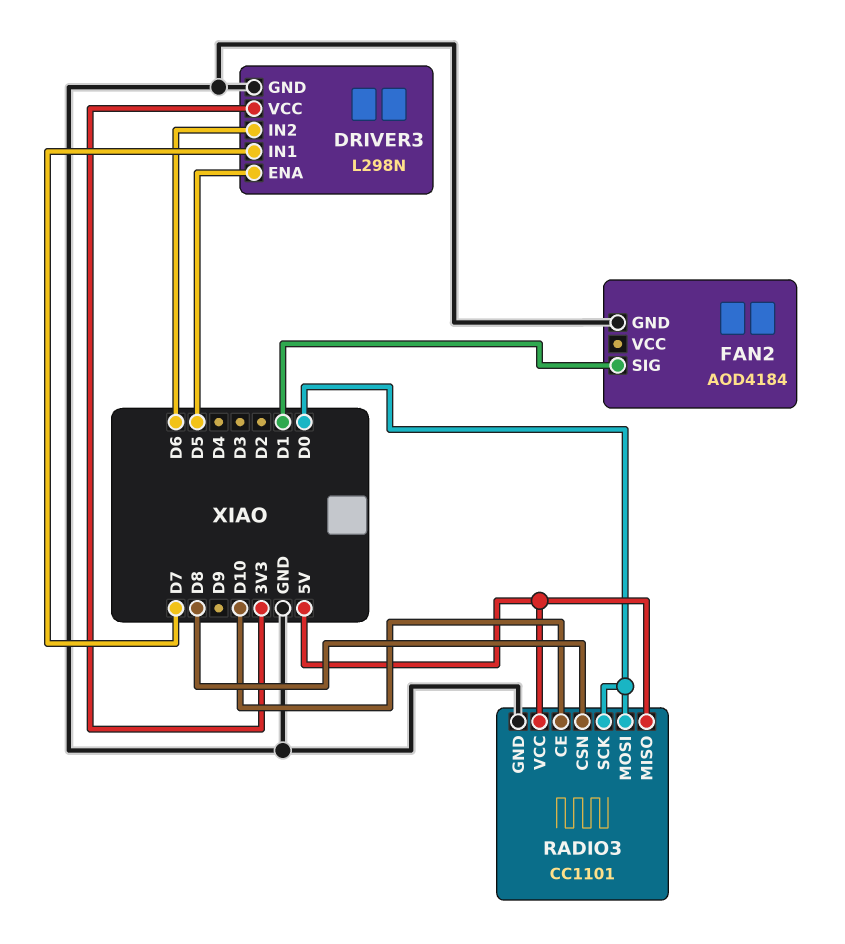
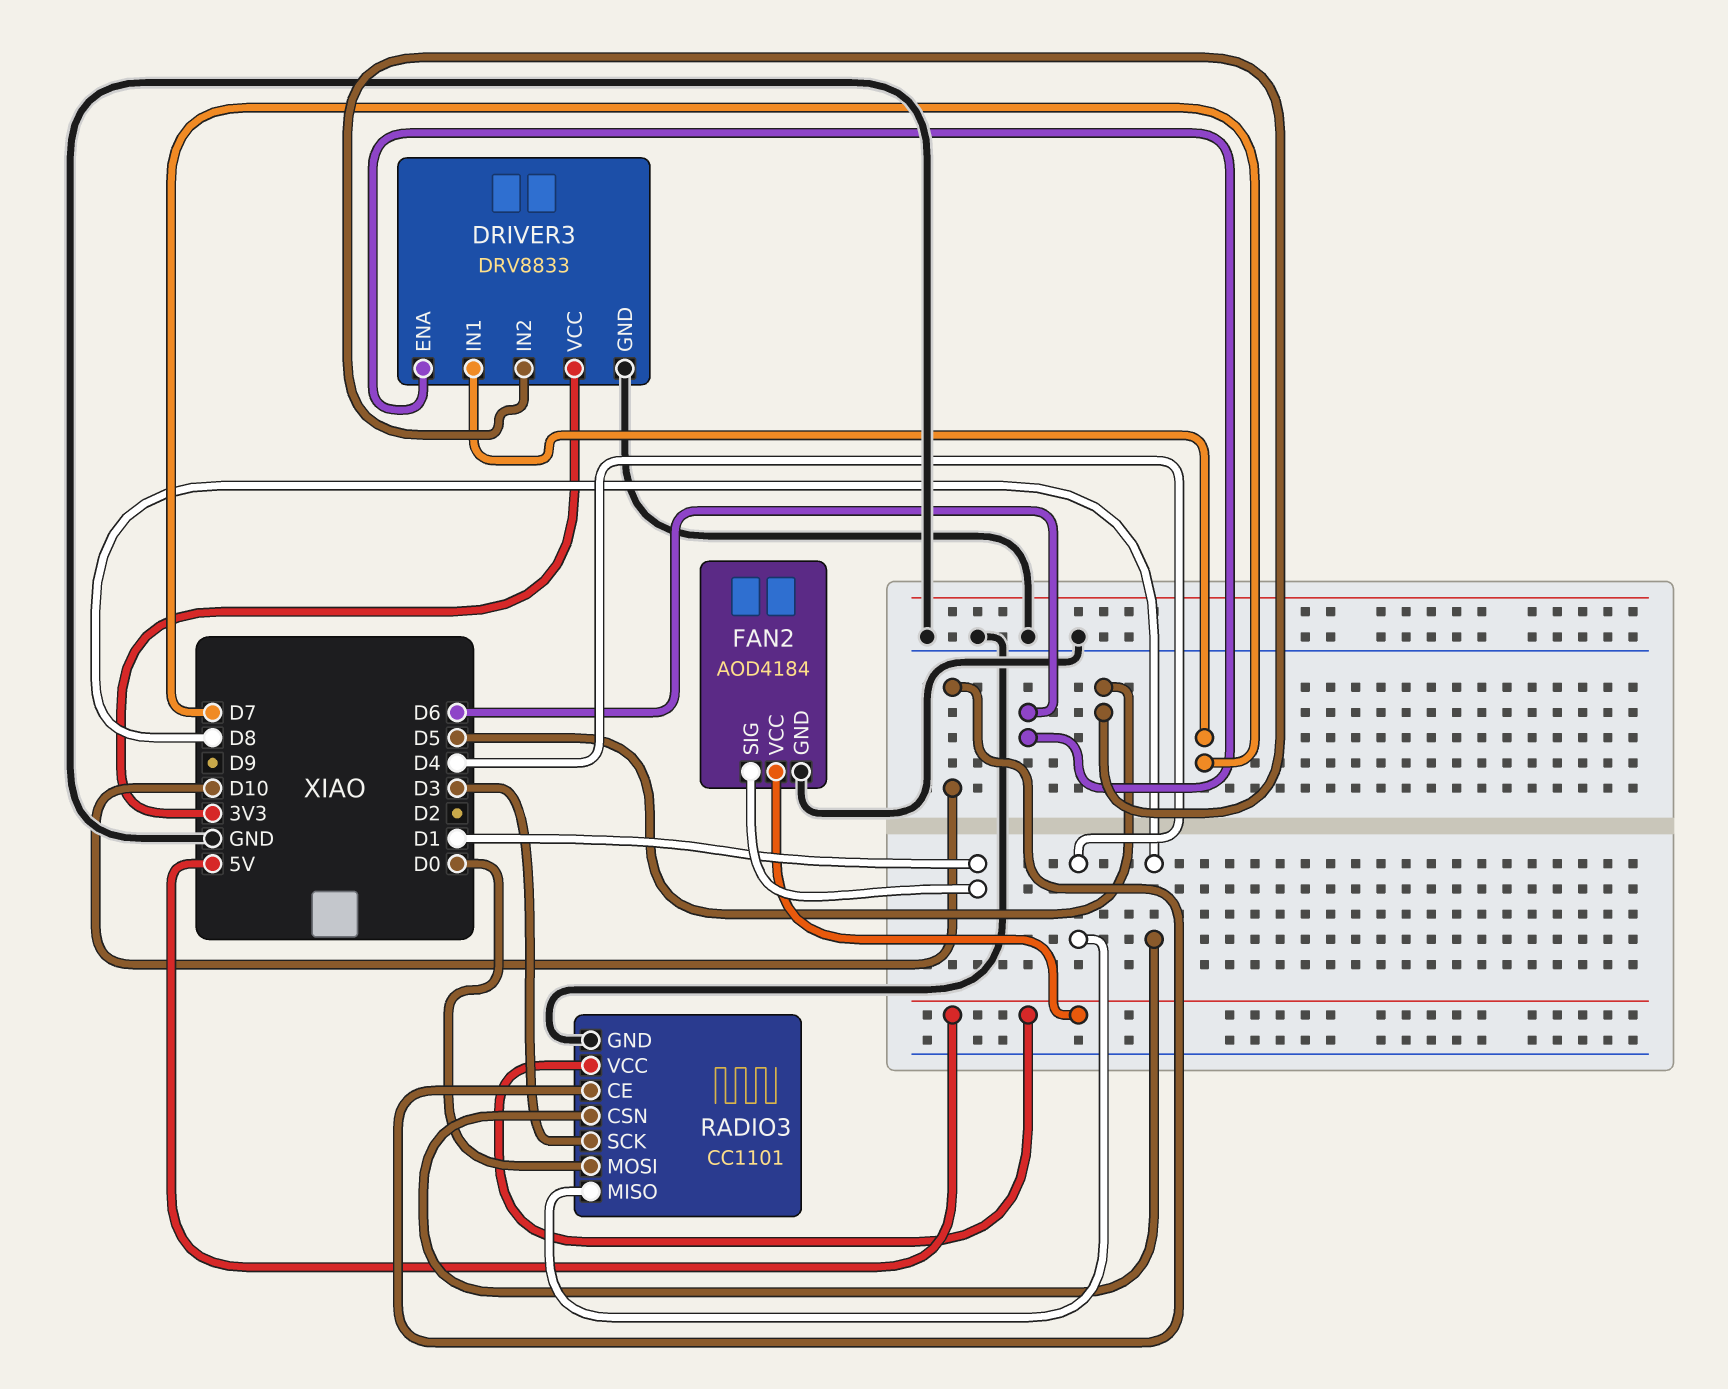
DRIVER3: L298N -> DRV8833
DRIVER3 pin ENA: D5 -> D6
DRIVER3 pin IN2: D6 -> D5
FAN2 pin VCC: none -> 5V
RADIO3 pin MISO: 5V -> D4
RADIO3 pin SCK: D0 -> D3

